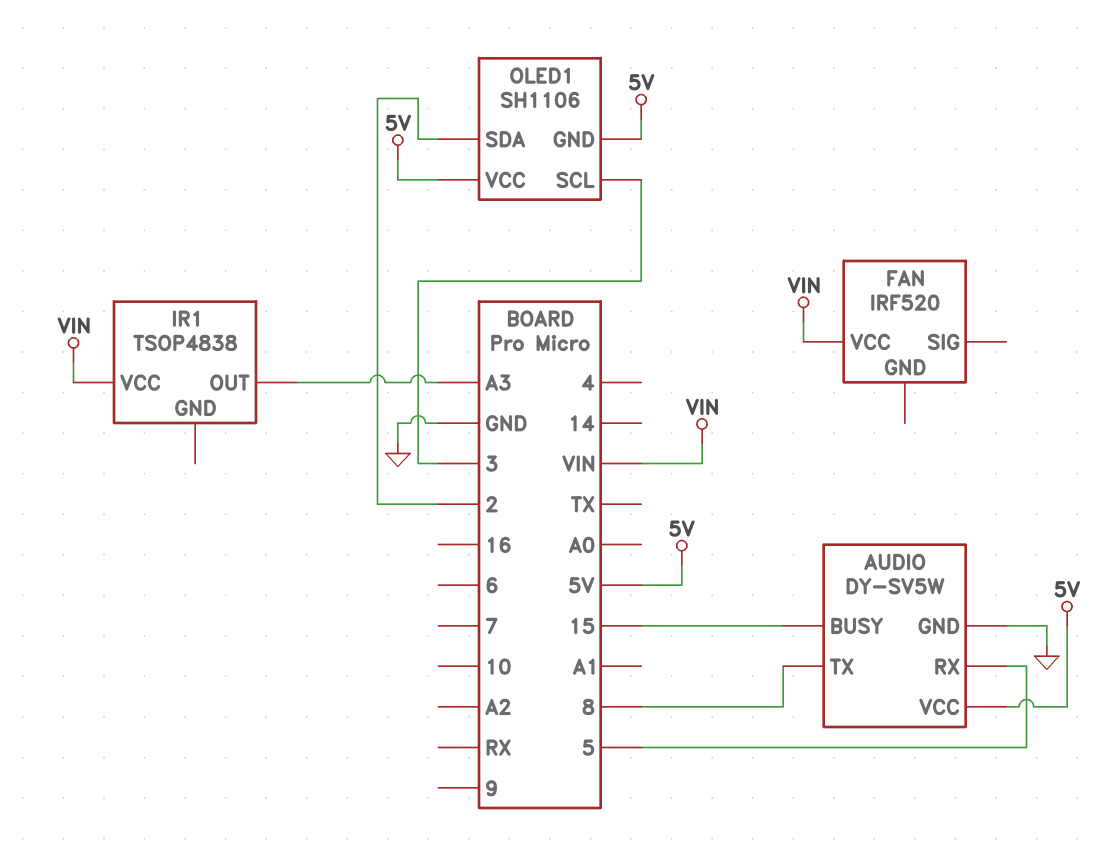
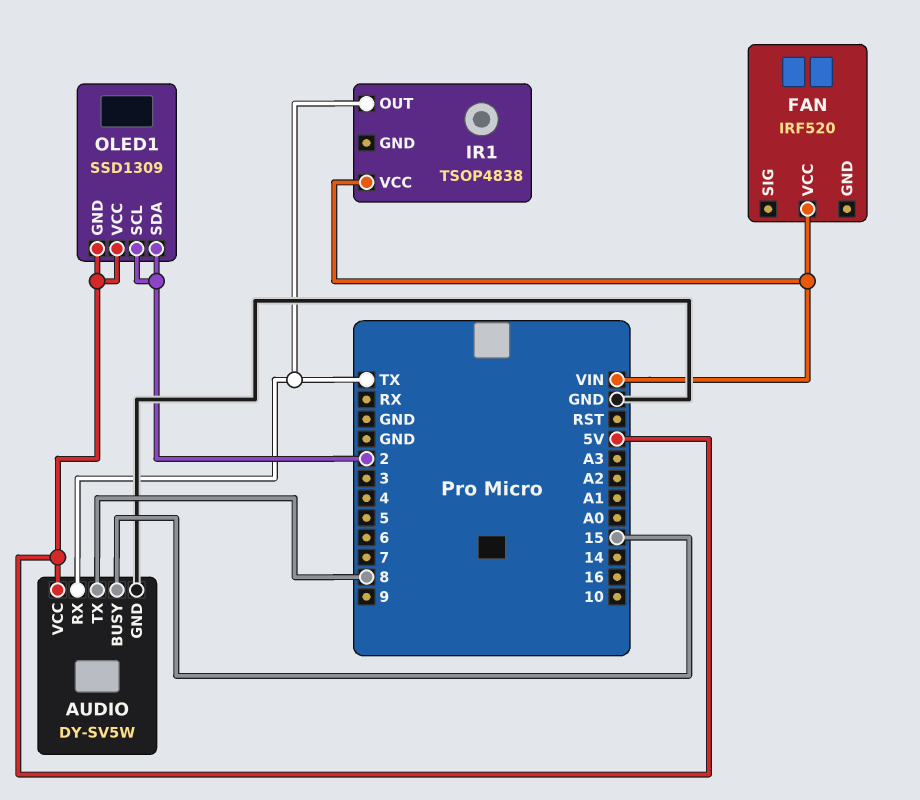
AUDIO pin RX: 5 -> TX
IR1 pin OUT: A3 -> TX
OLED1: SH1106 -> SSD1309
OLED1 pin SCL: 3 -> 2

